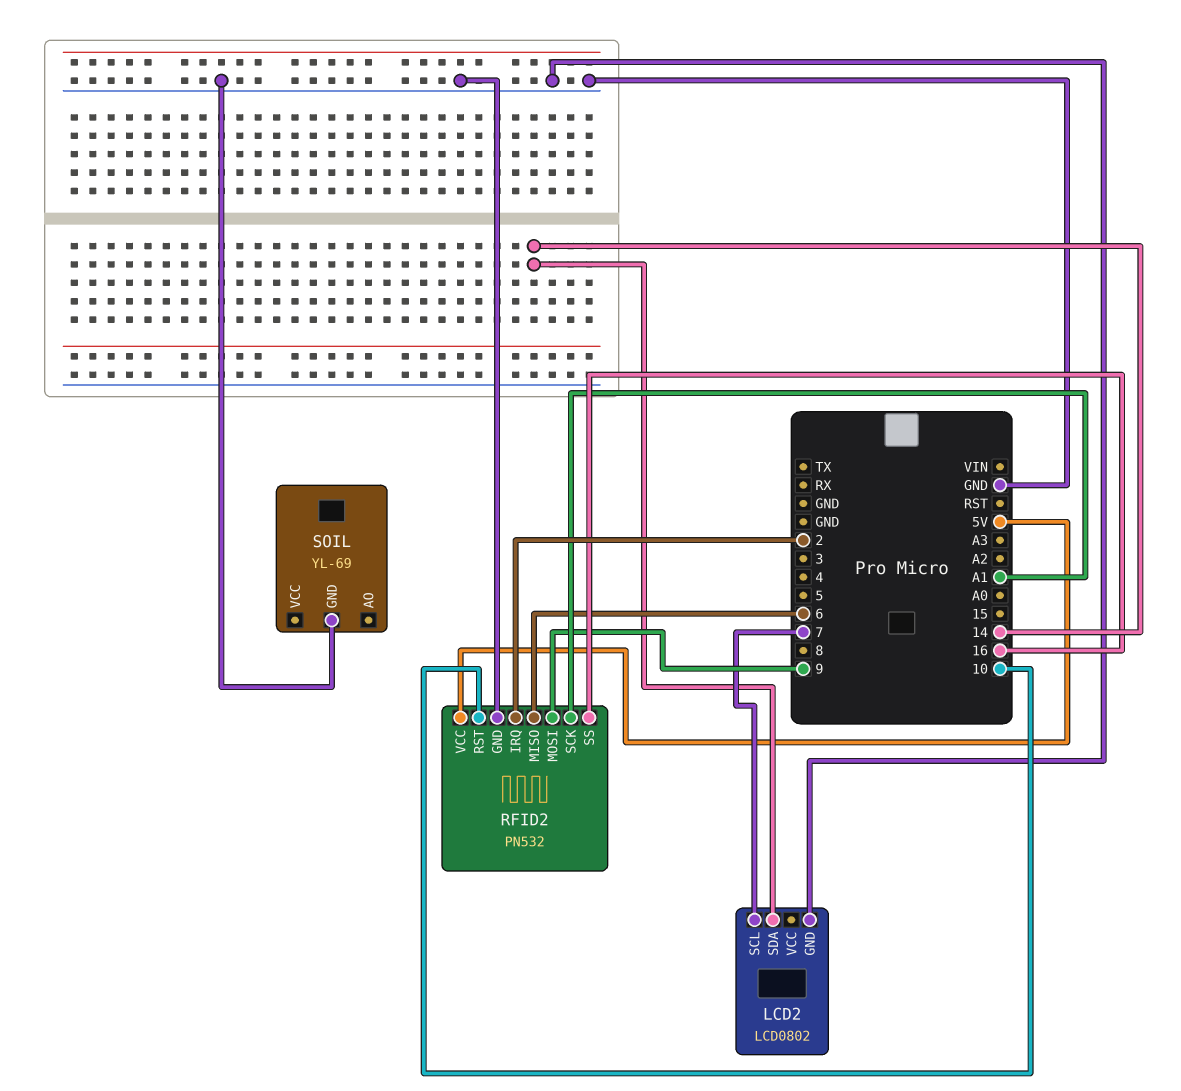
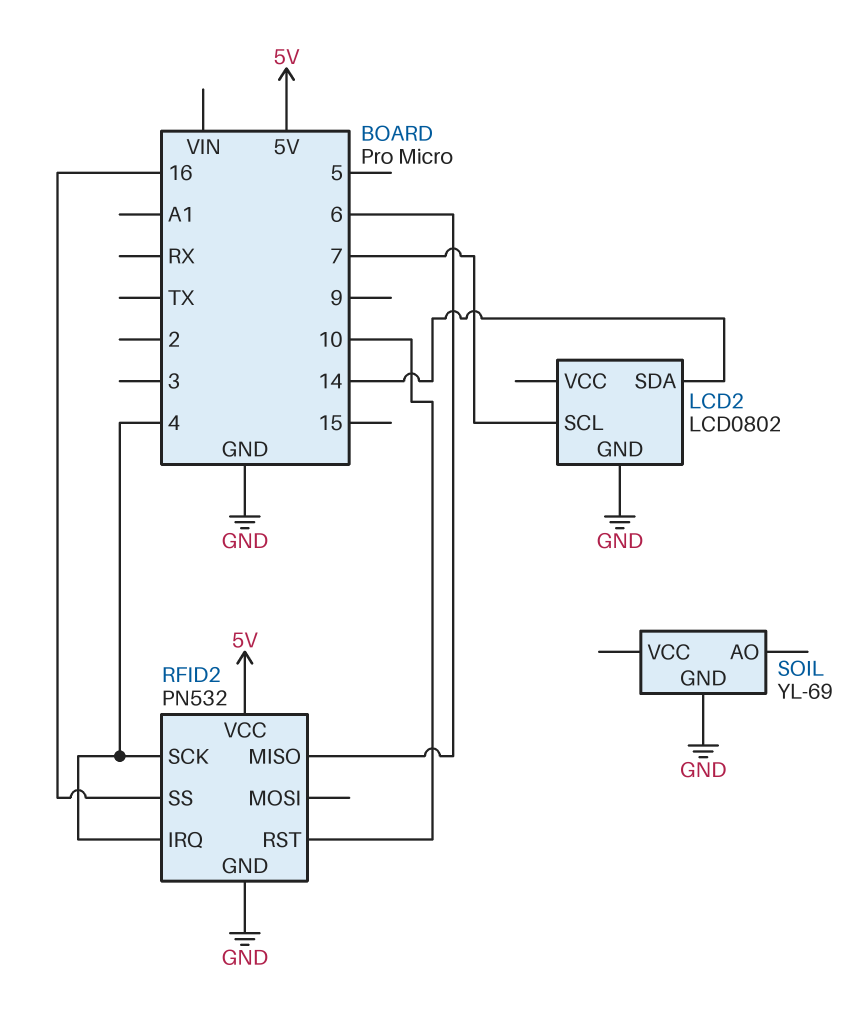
RFID2 pin IRQ: 2 -> 4
RFID2 pin MOSI: 9 -> none
RFID2 pin SCK: A1 -> 4

